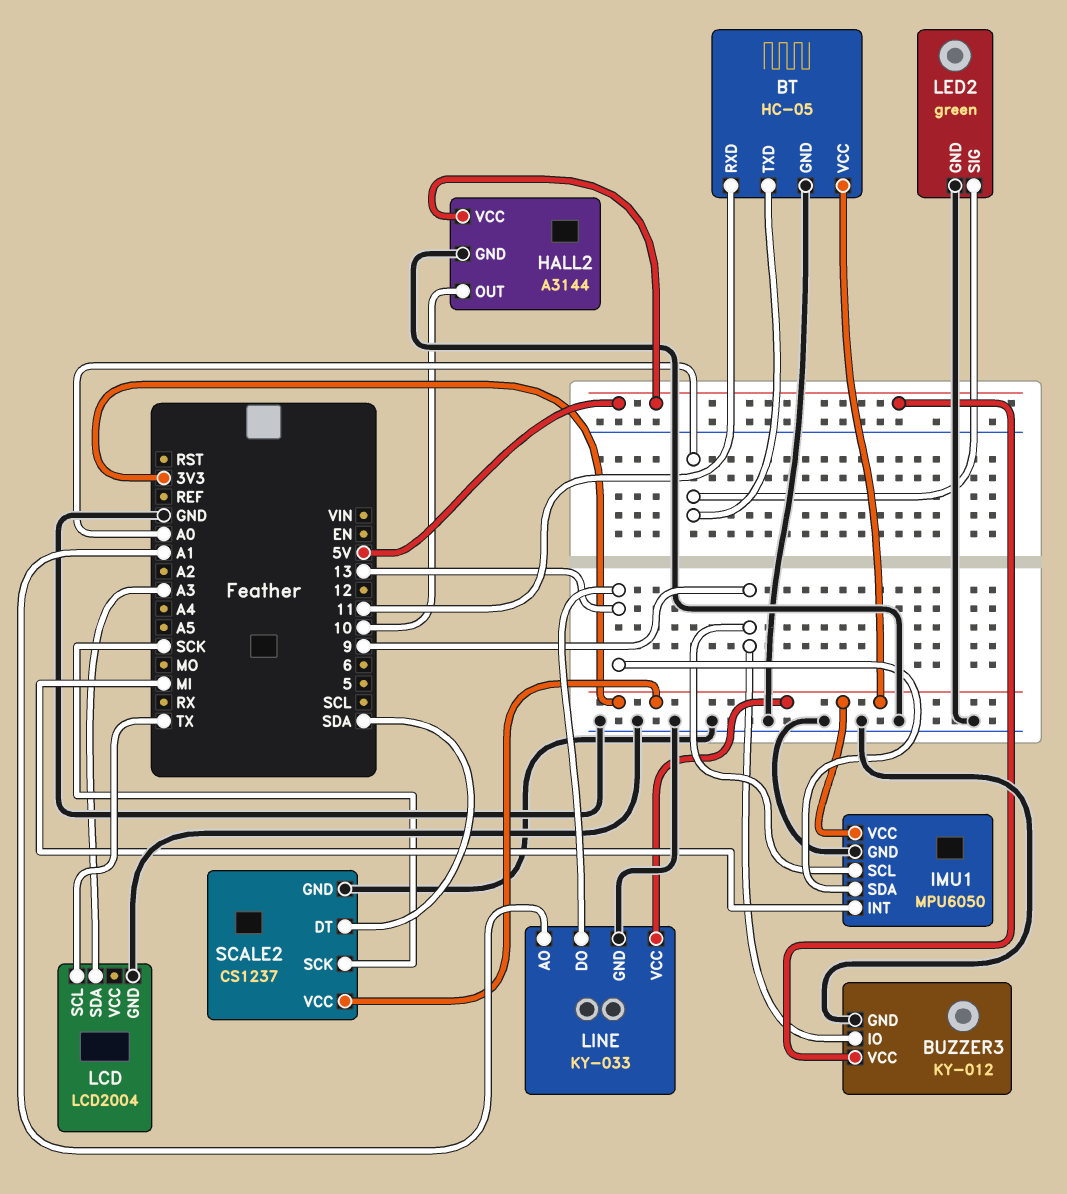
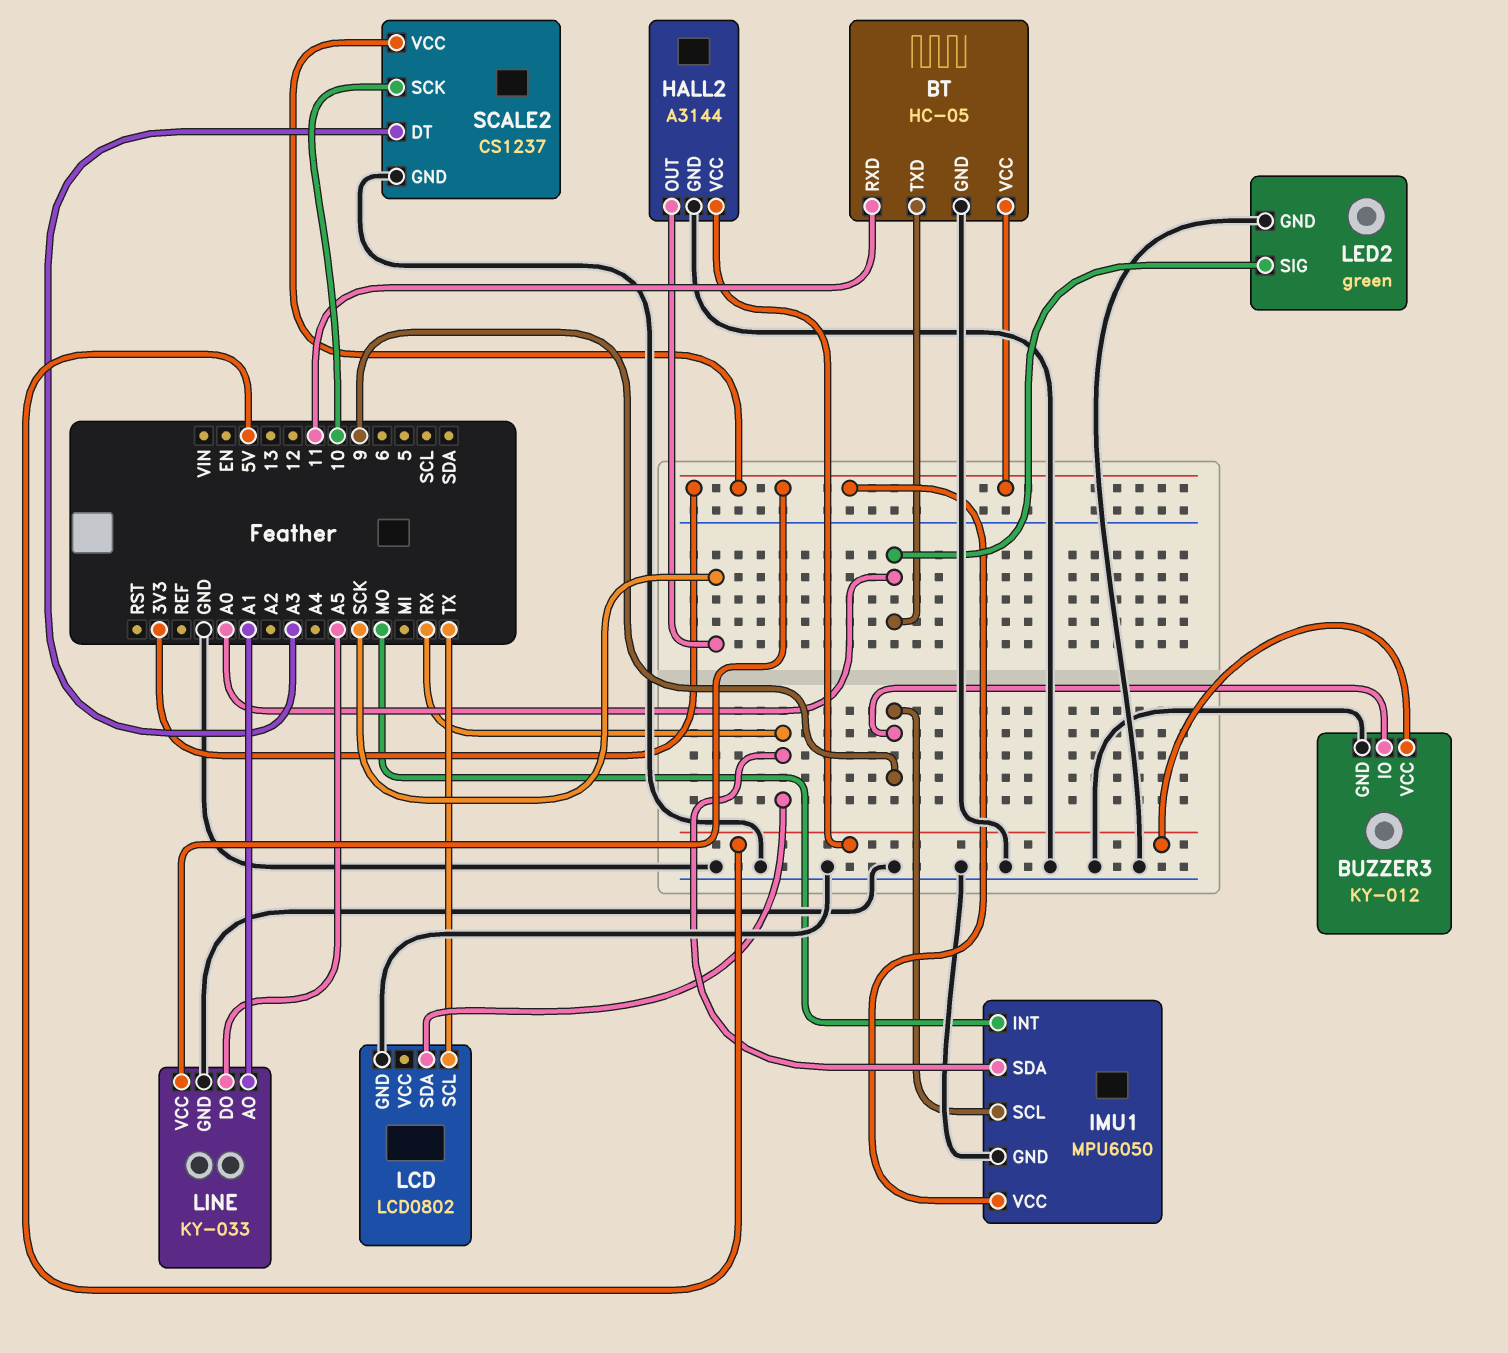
HALL2 pin OUT: 10 -> SCK
IMU1 pin INT: MI -> MO
IMU1 pin SDA: 13 -> RX
LCD: LCD2004 -> LCD0802
LCD pin SDA: A3 -> RX
LINE pin DO: 13 -> A5
SCALE2 pin DT: SDA -> A3
SCALE2 pin SCK: SCK -> 10

